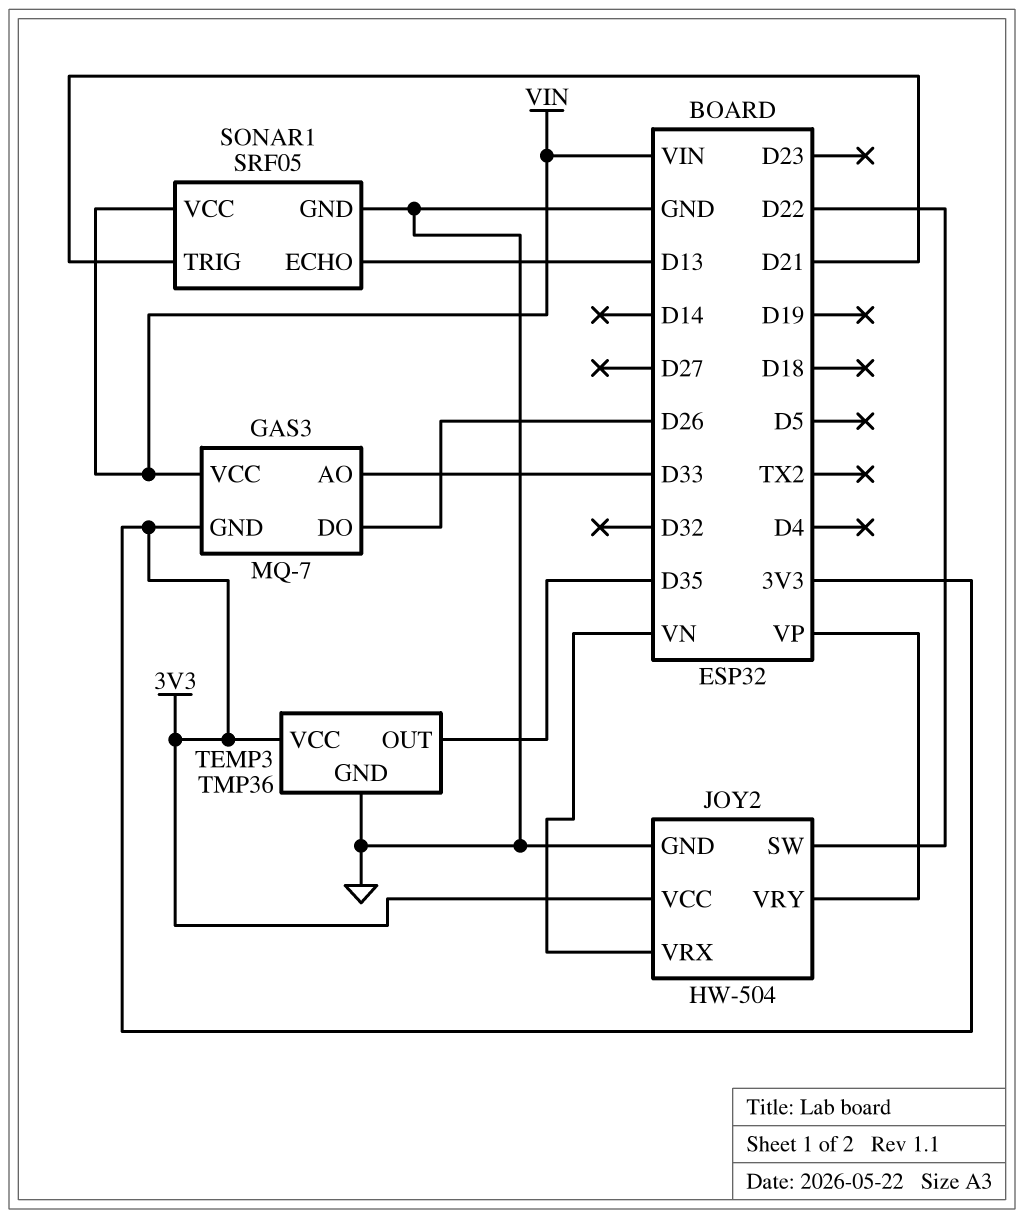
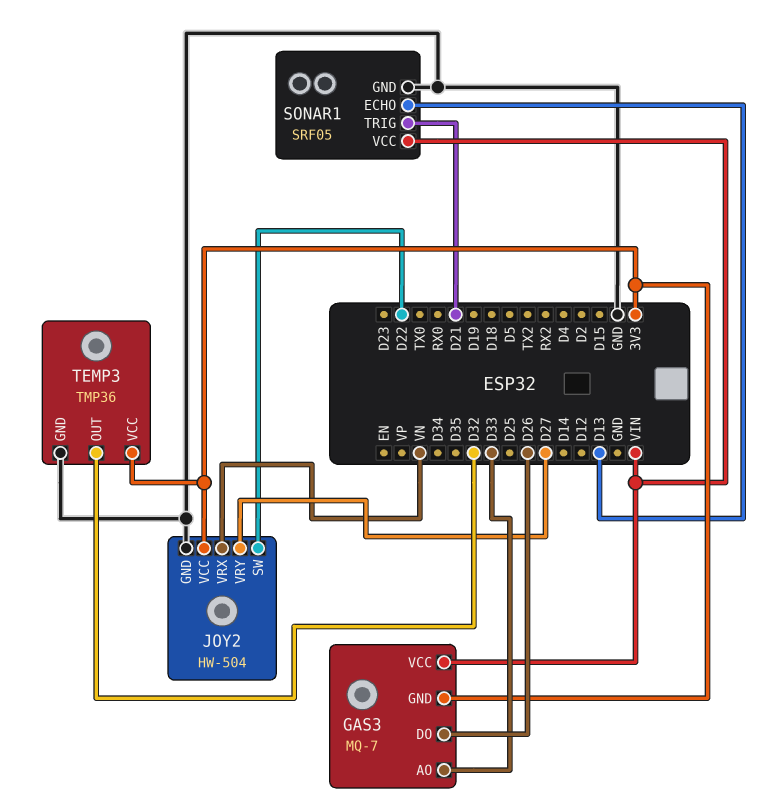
JOY2 pin VRY: VP -> D27
TEMP3 pin OUT: D35 -> D32

